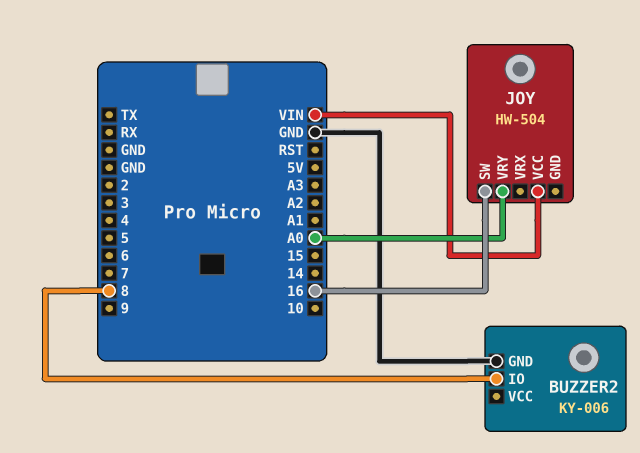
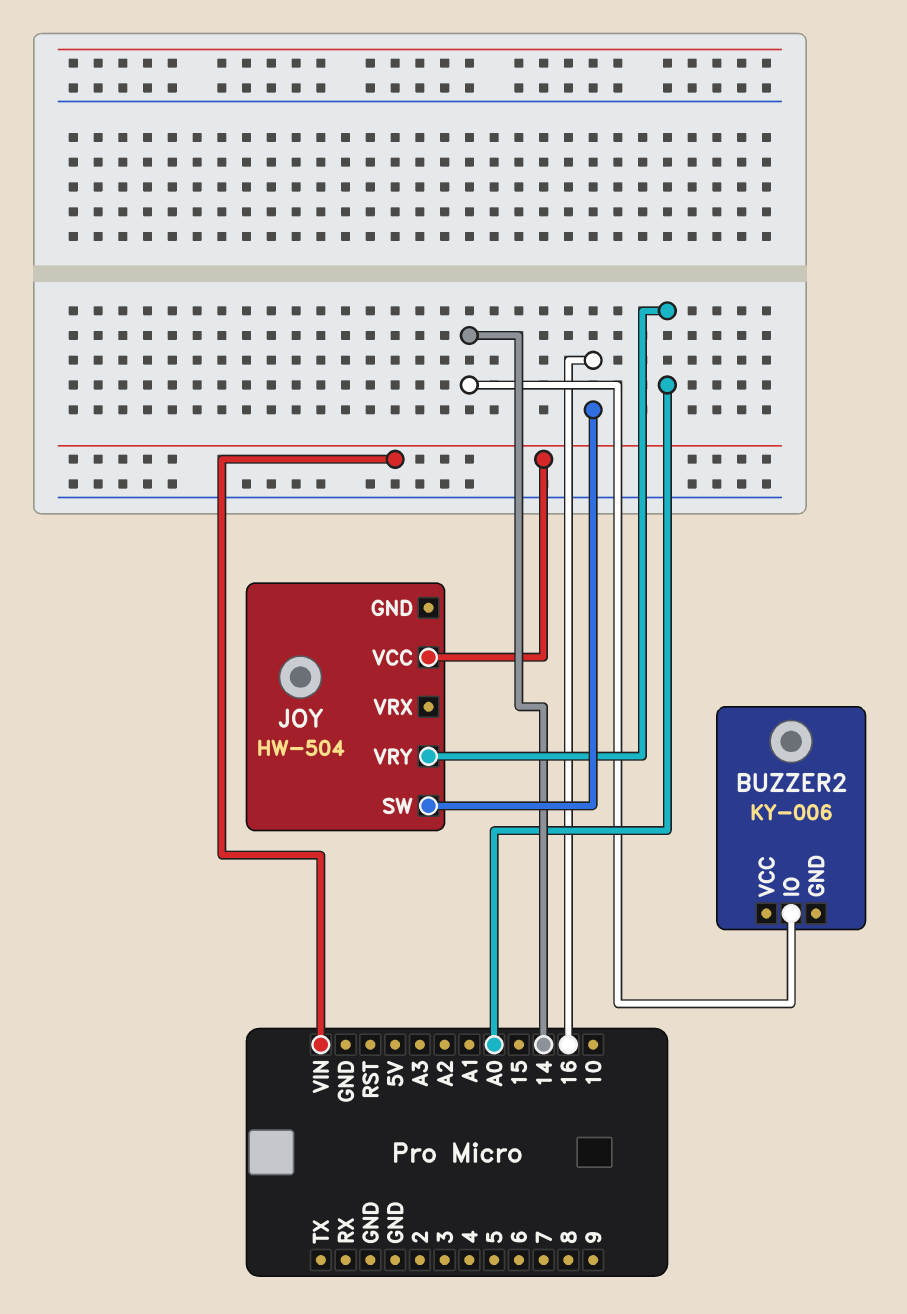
BUZZER2 pin GND: GND -> none
BUZZER2 pin IO: 8 -> 14

